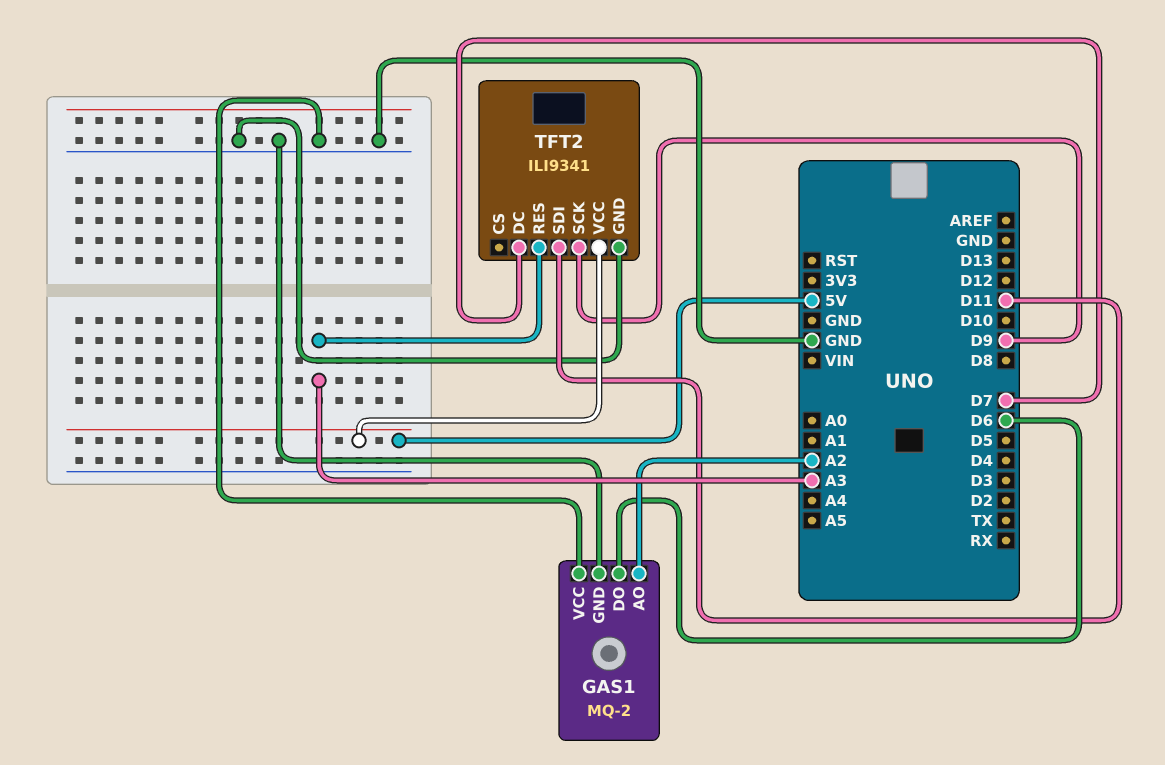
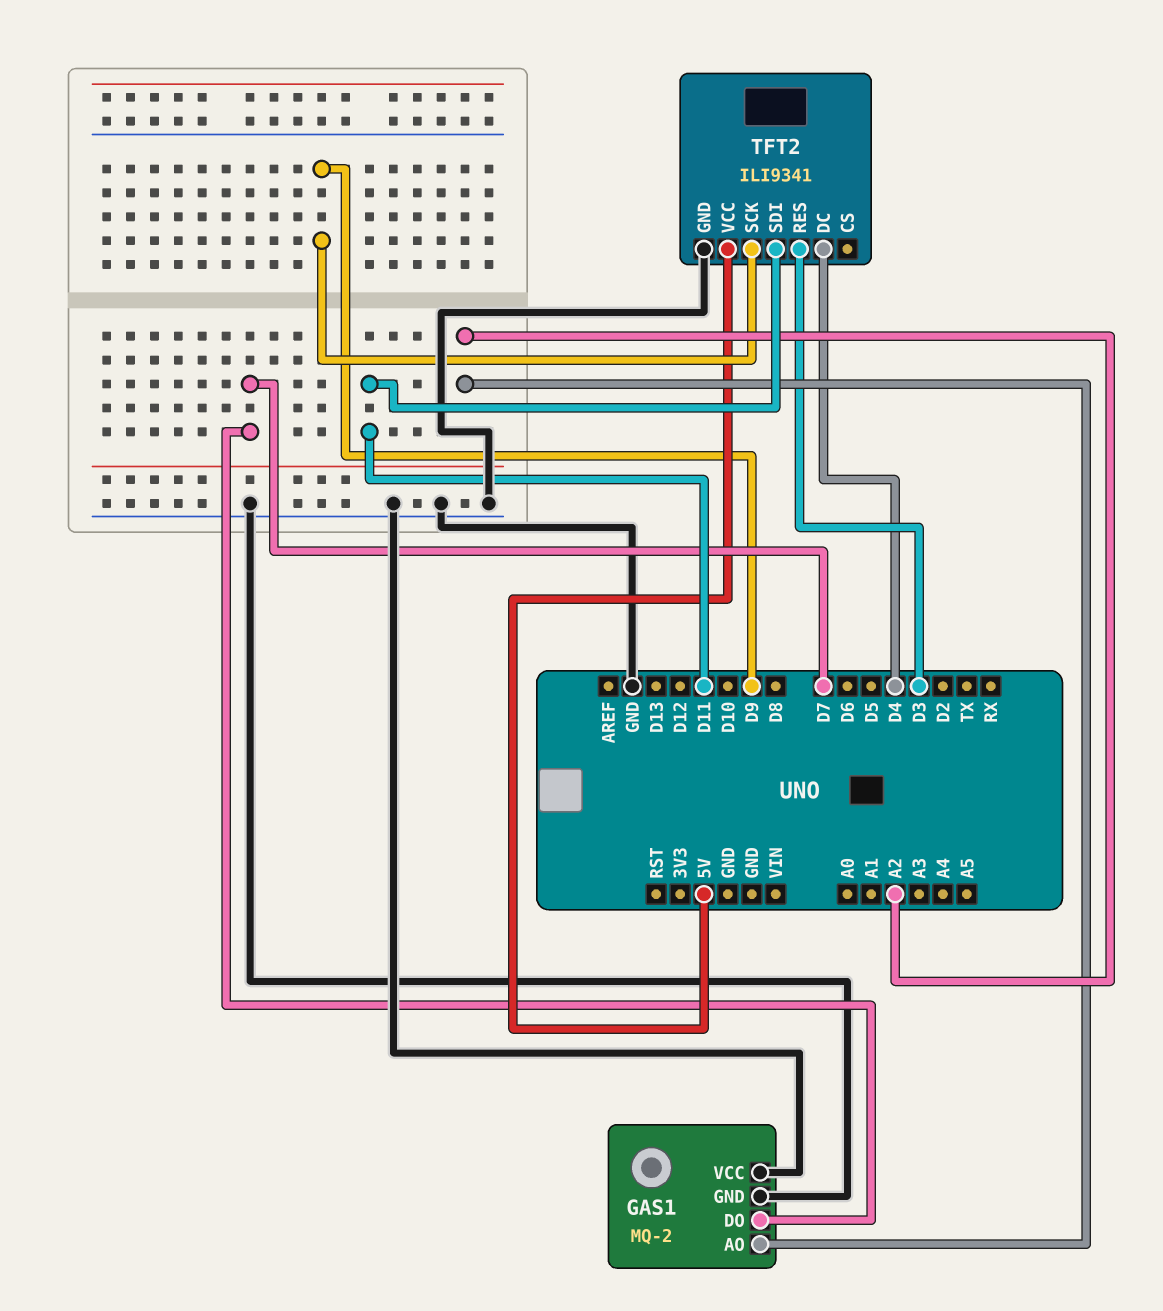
GAS1 pin DO: D6 -> D7
TFT2 pin DC: D7 -> D4
TFT2 pin RES: A3 -> D3

